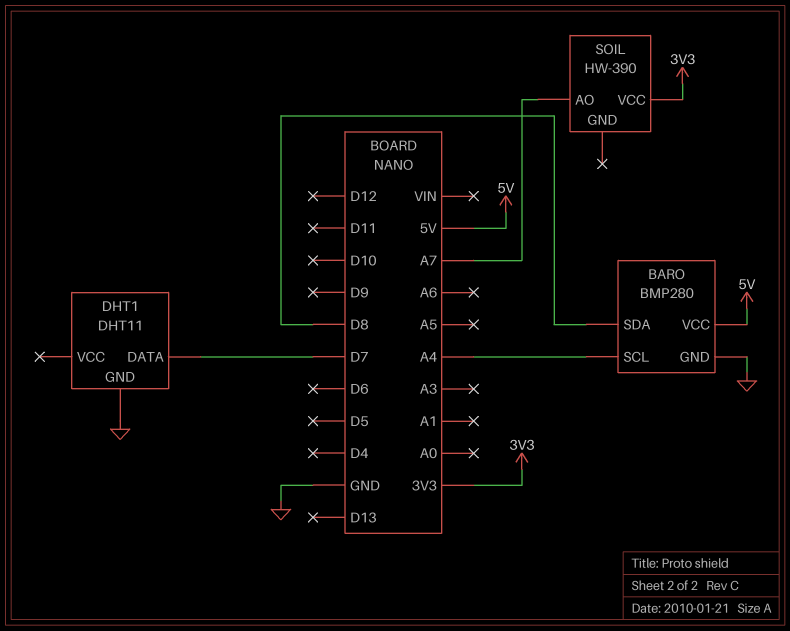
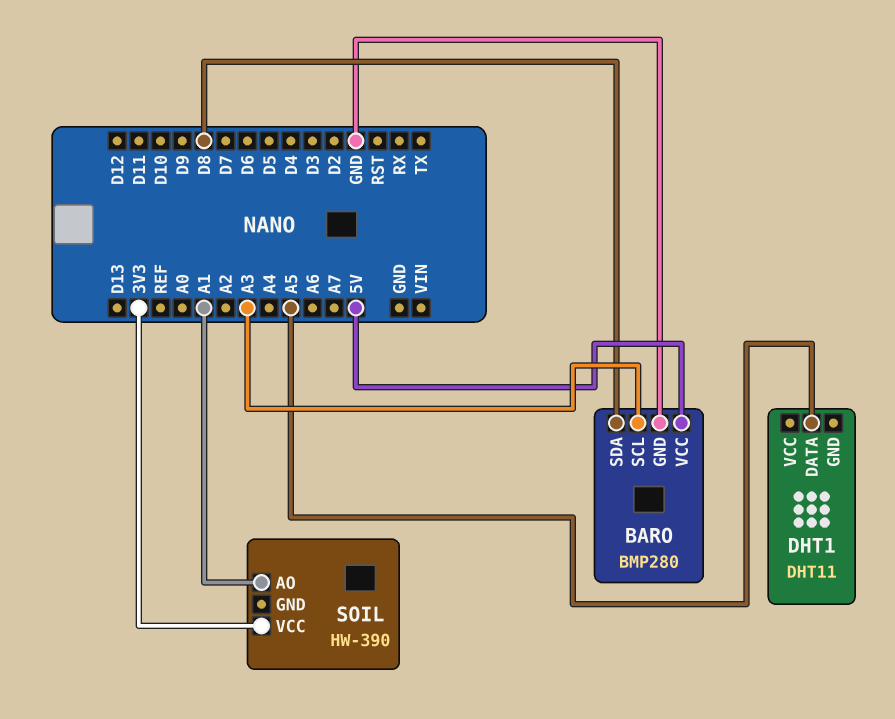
BARO pin SCL: A4 -> A3
DHT1 pin DATA: D7 -> A5
DHT1 pin GND: GND -> none
SOIL pin AO: A7 -> A1

